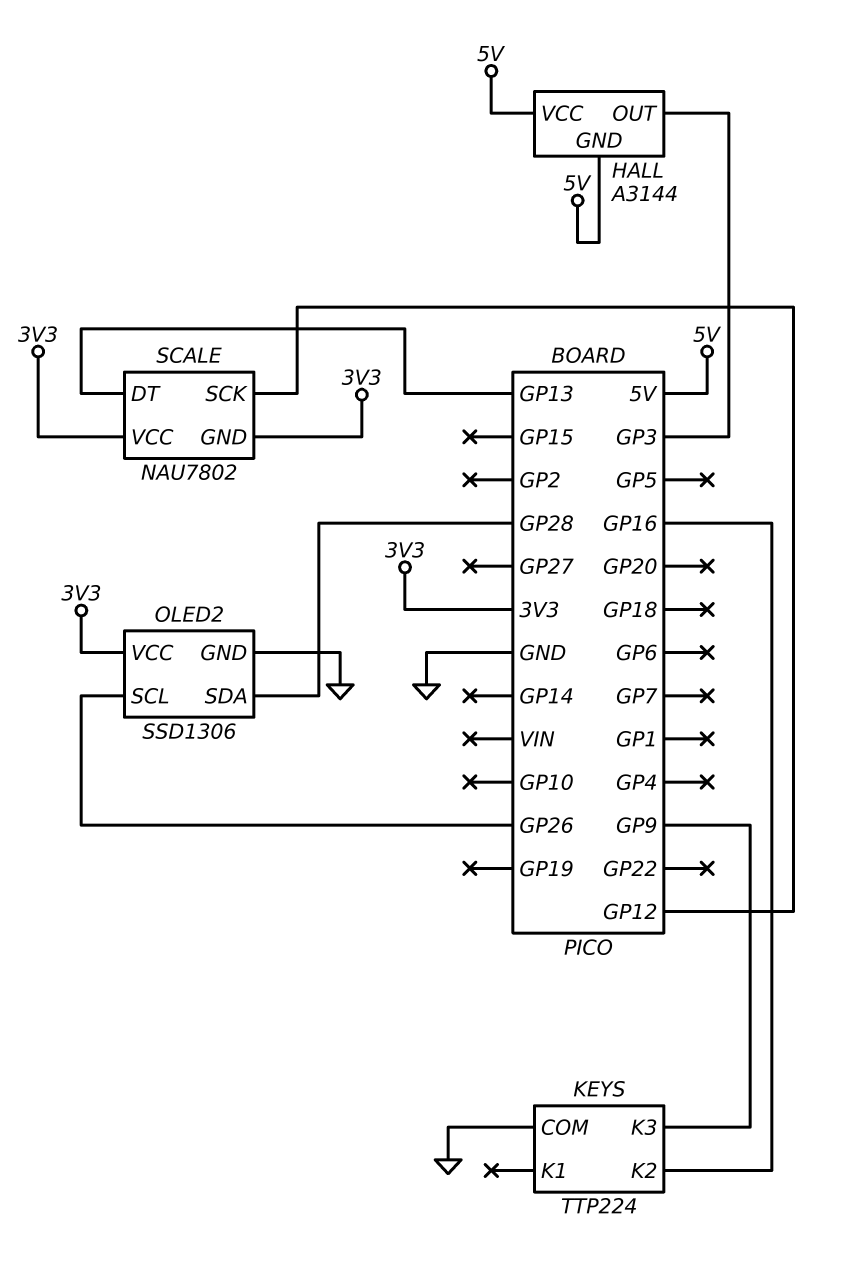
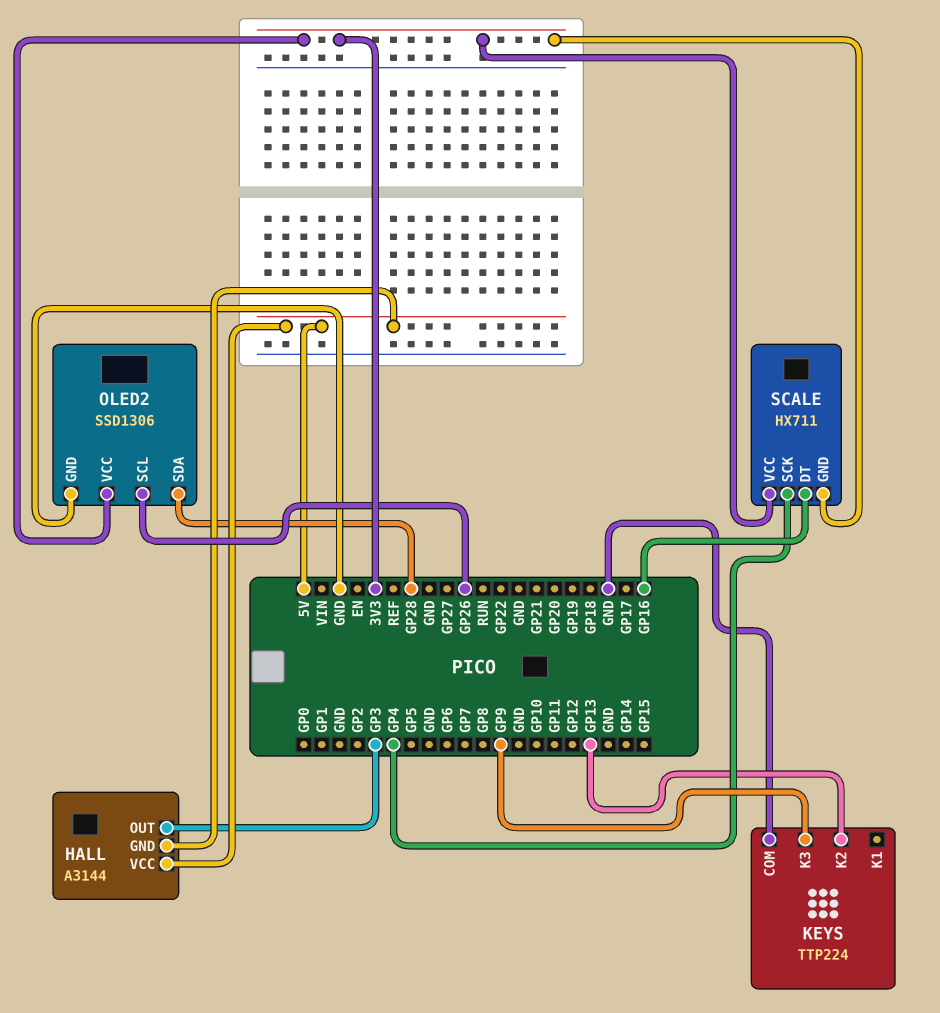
KEYS pin K2: GP16 -> GP13
SCALE: NAU7802 -> HX711
SCALE pin DT: GP13 -> GP16
SCALE pin SCK: GP12 -> GP4

